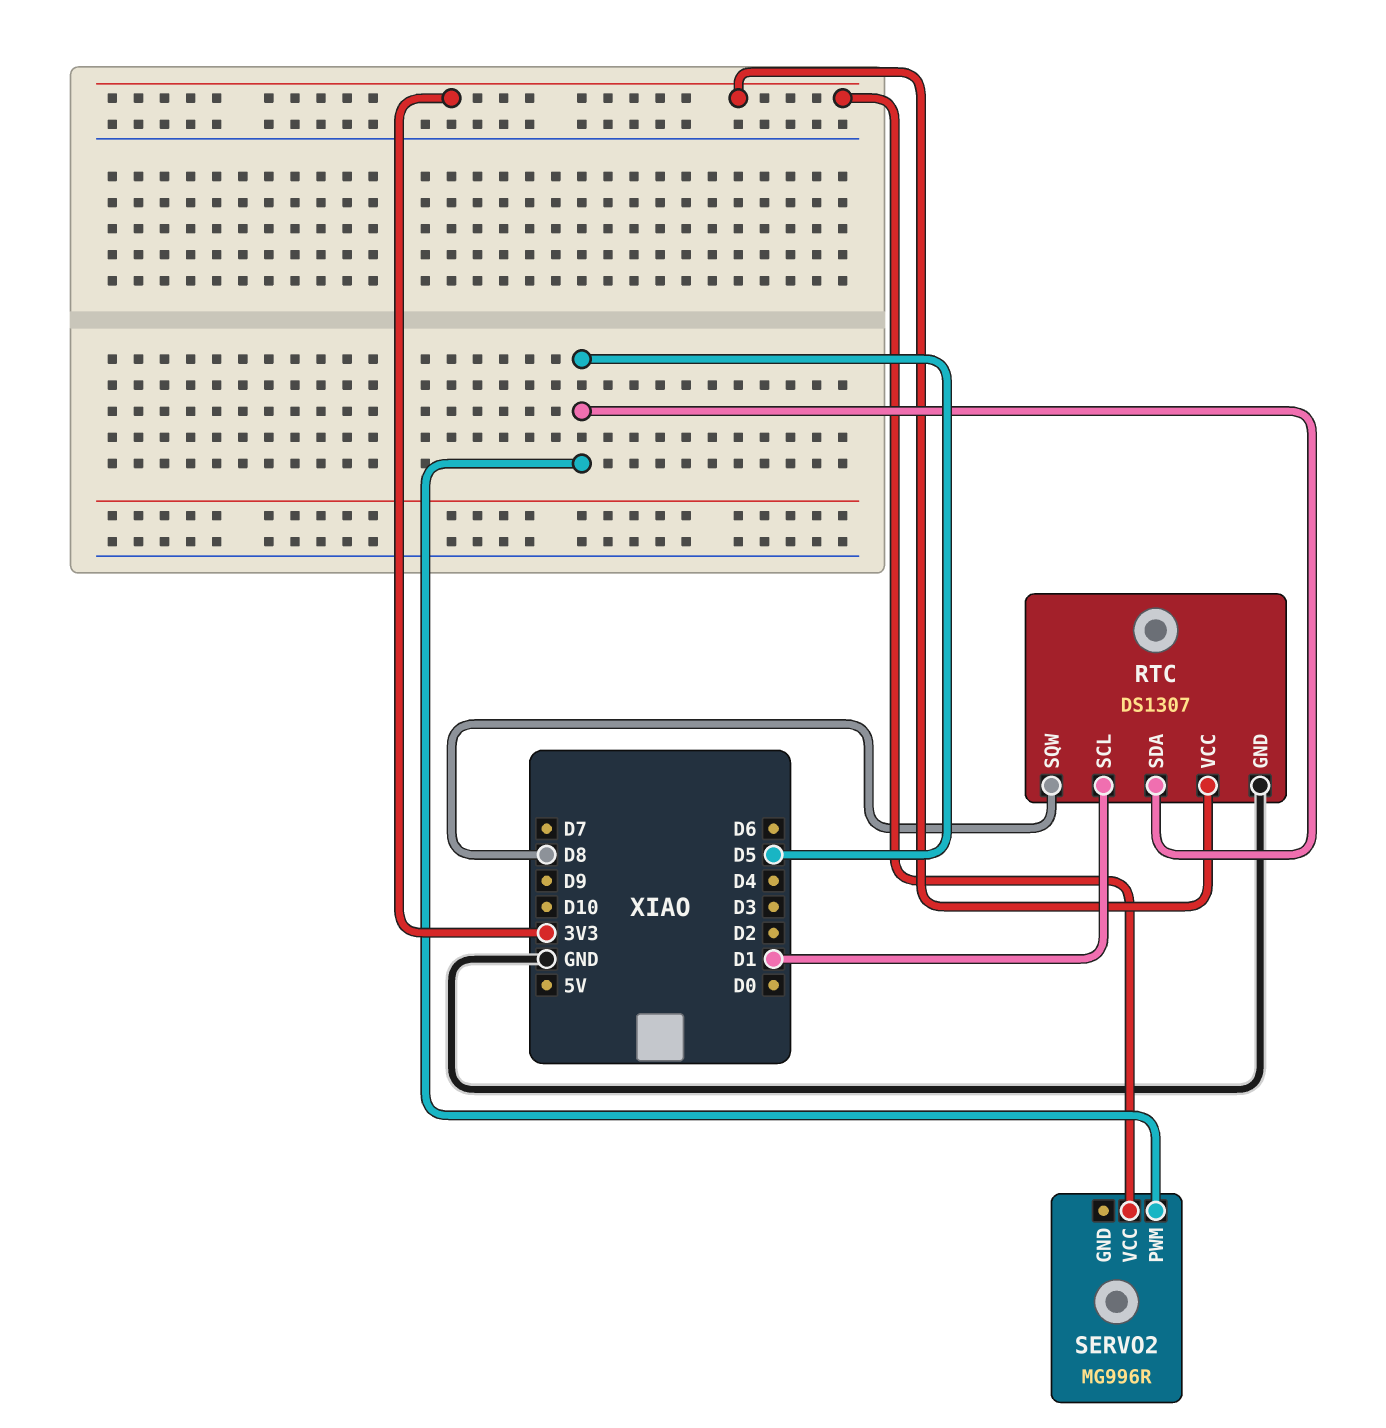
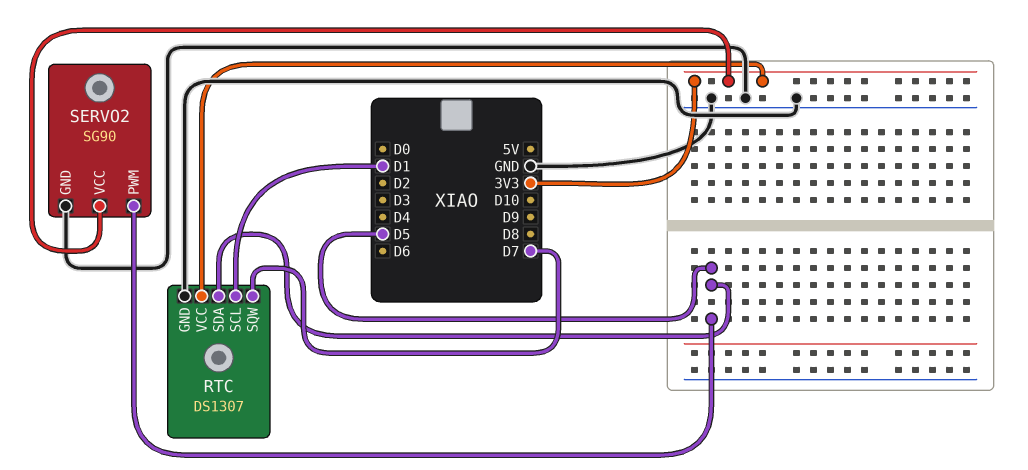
RTC pin SQW: D8 -> D7
SERVO2: MG996R -> SG90
SERVO2 pin GND: none -> GND

